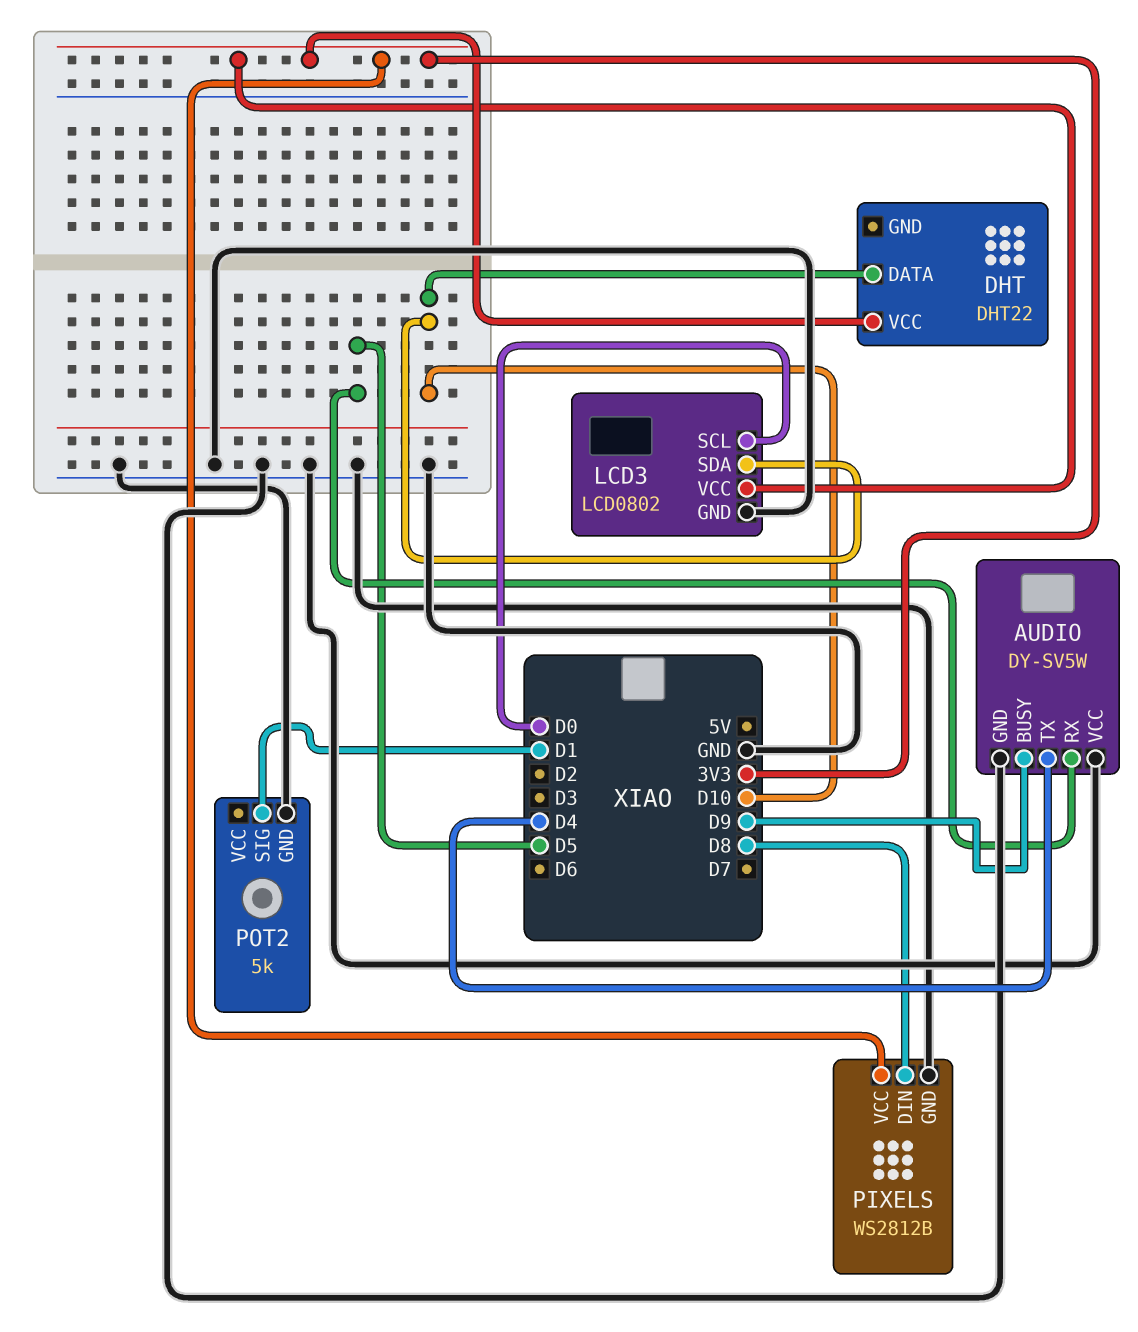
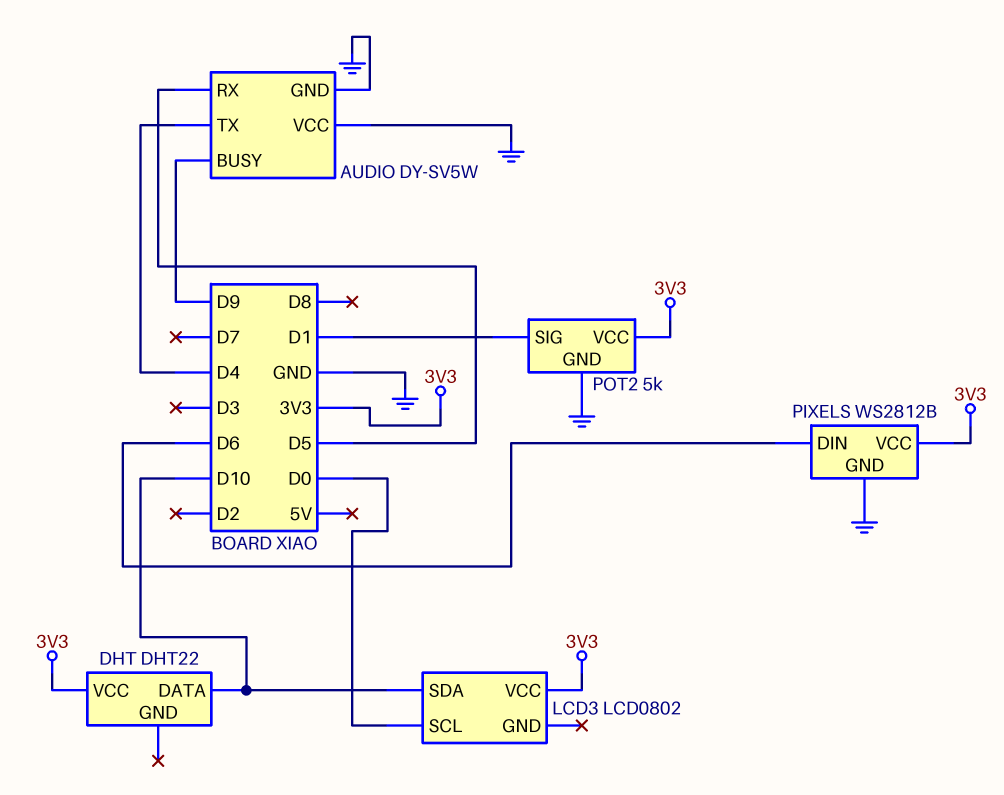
LCD3 pin GND: GND -> none
PIXELS pin DIN: D8 -> D6
POT2 pin VCC: none -> 3V3

